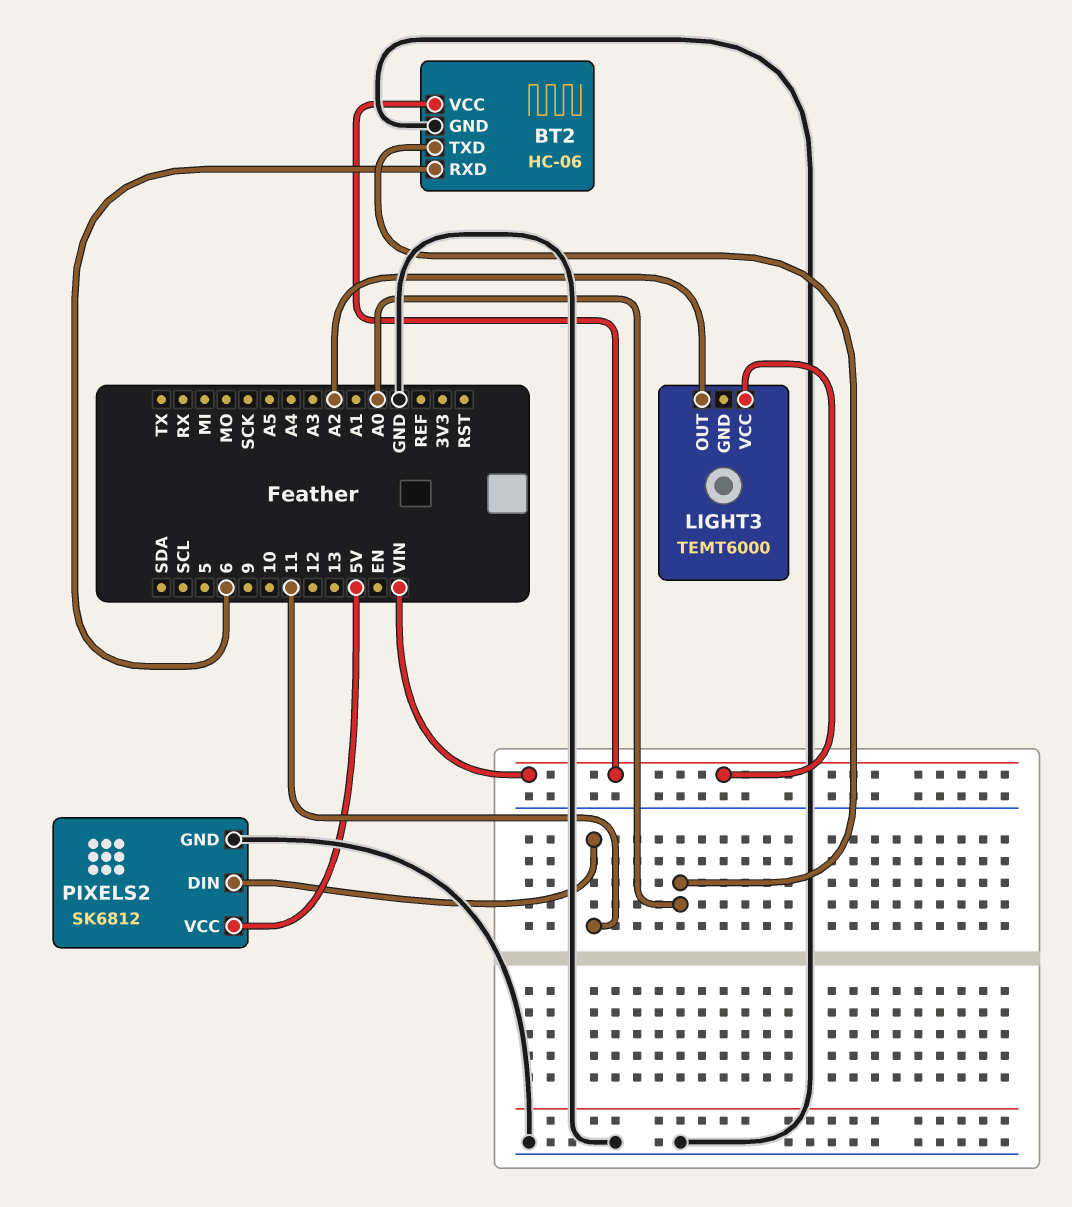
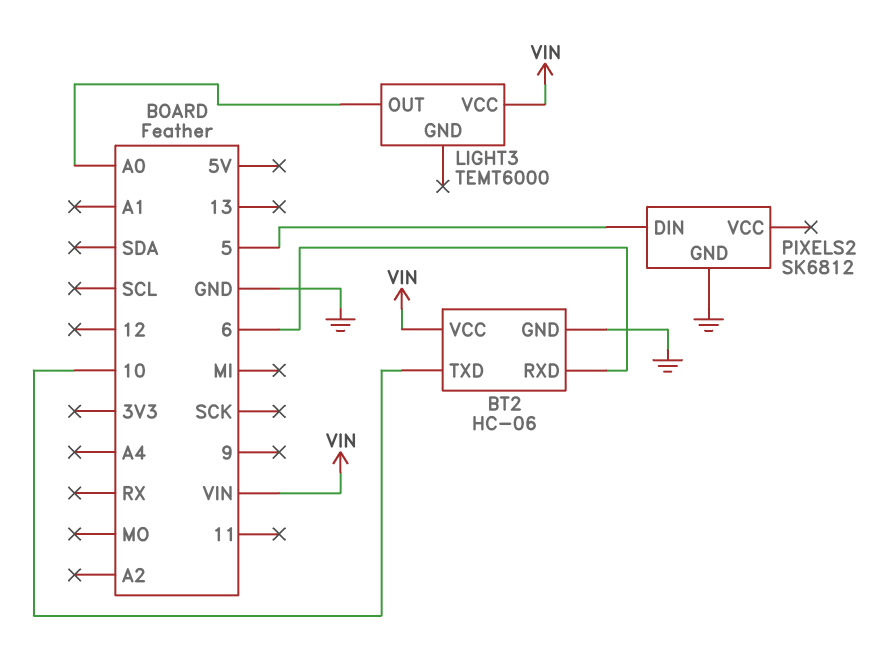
BT2 pin TXD: A0 -> 10
LIGHT3 pin OUT: A2 -> A0
PIXELS2 pin DIN: 11 -> 5
PIXELS2 pin VCC: 5V -> none

